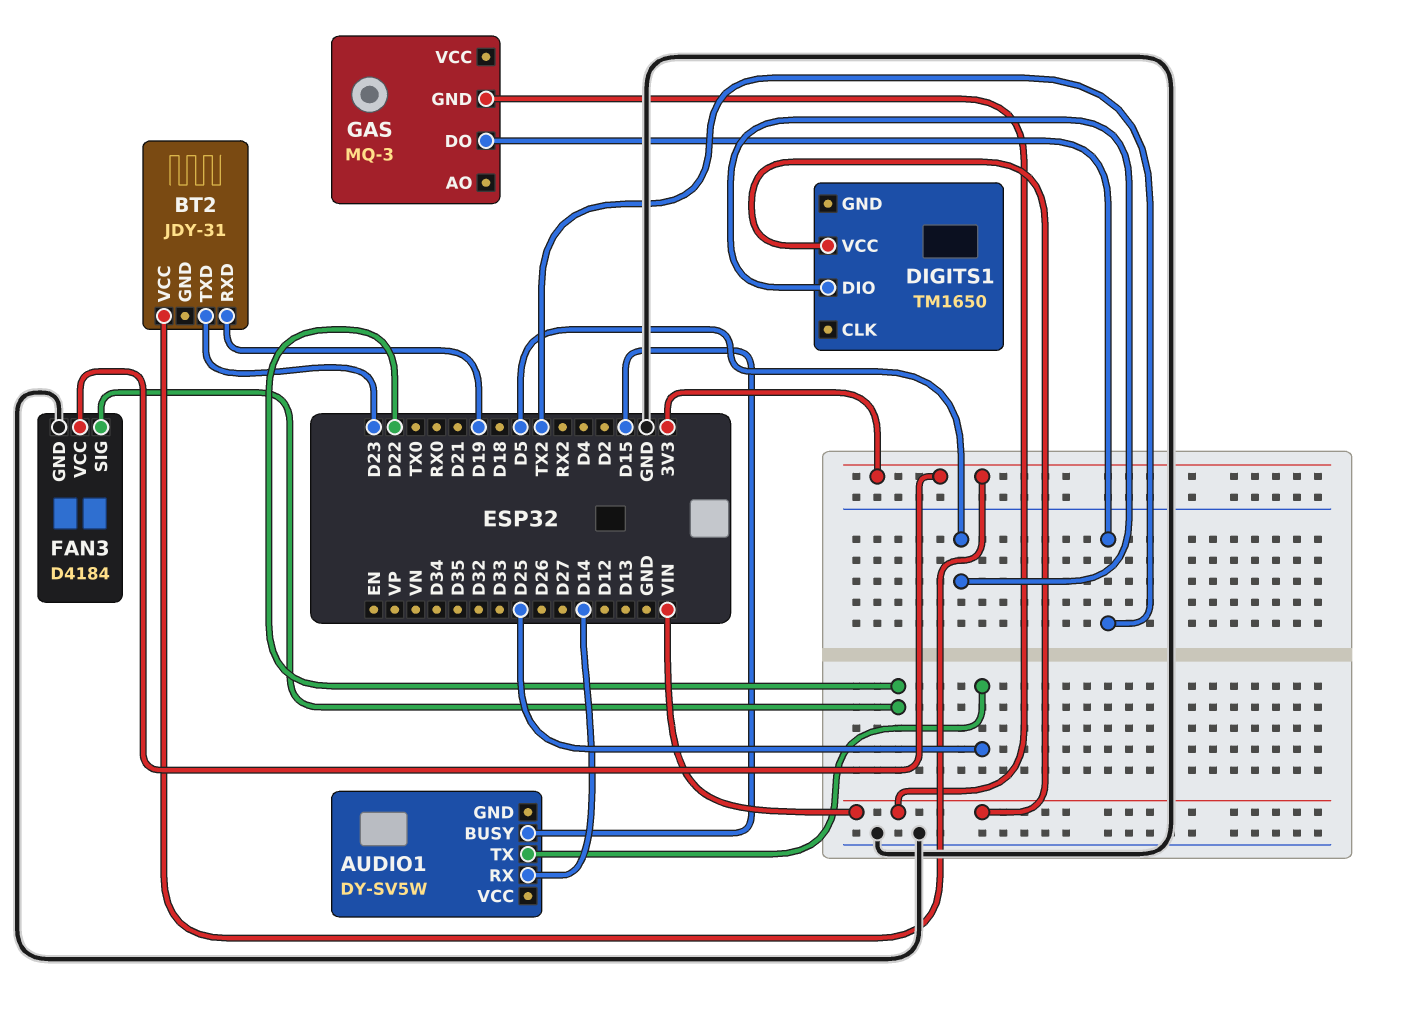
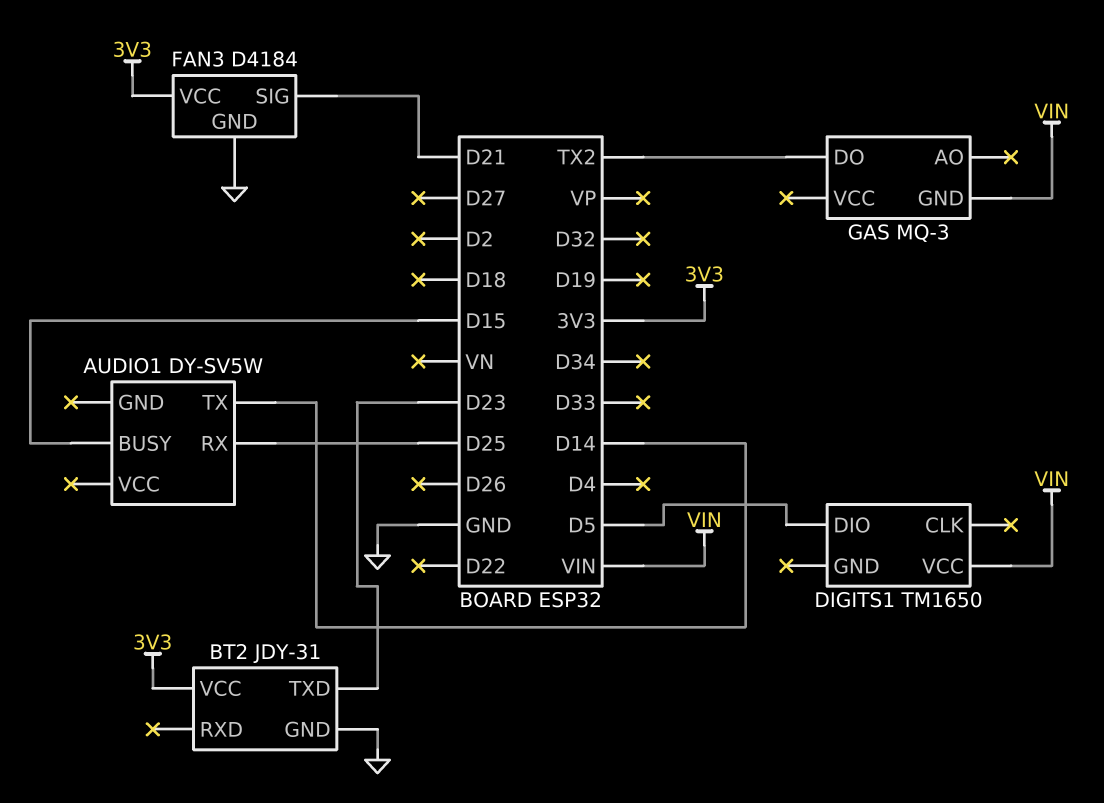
AUDIO1 pin RX: D14 -> D25
AUDIO1 pin TX: D25 -> D14
BT2 pin GND: none -> GND
BT2 pin RXD: D19 -> none
FAN3 pin SIG: D22 -> D21

